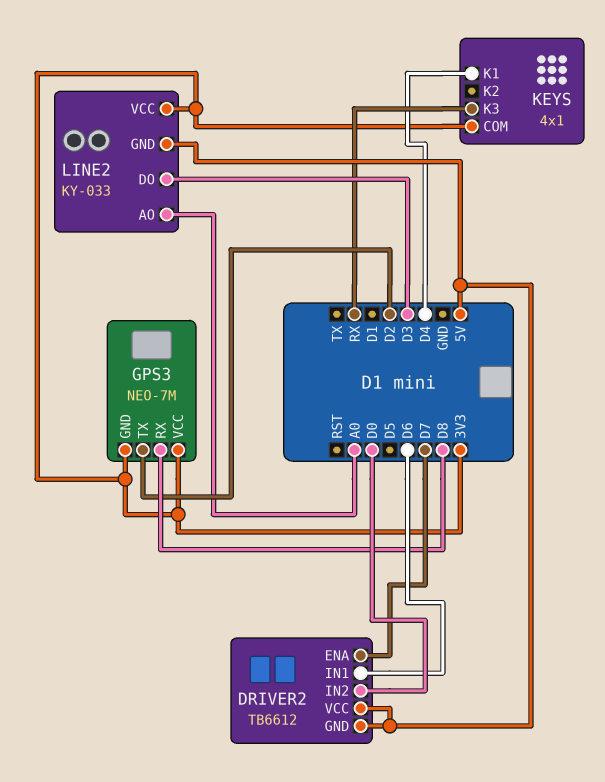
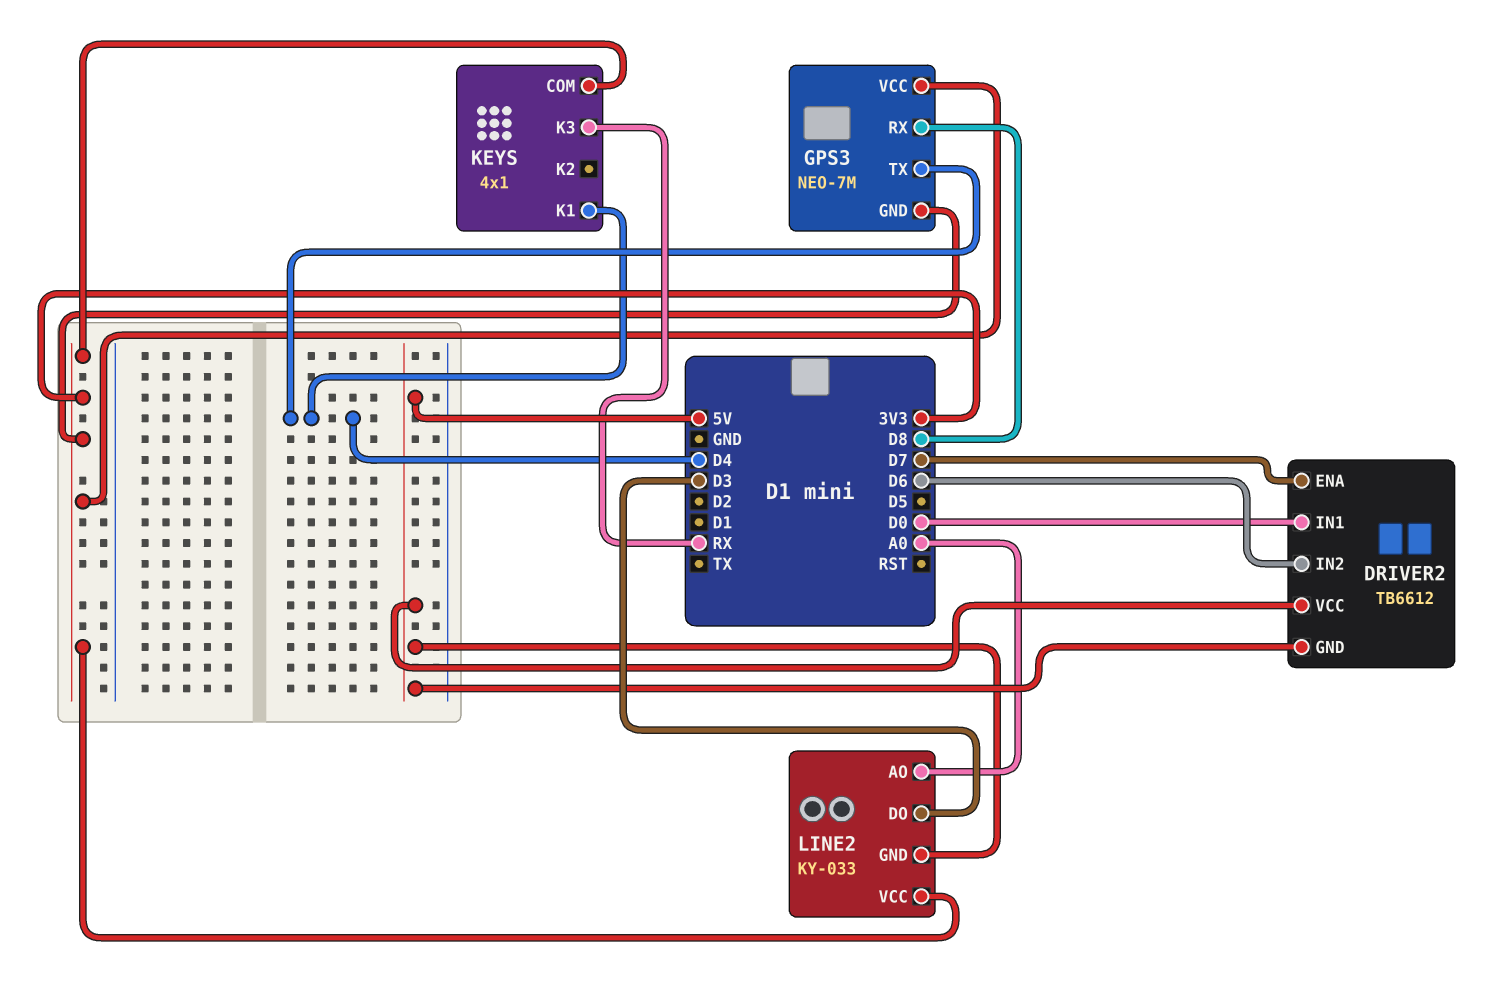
DRIVER2 pin IN1: D6 -> D0
DRIVER2 pin IN2: D0 -> D6
GPS3 pin TX: D2 -> D4

